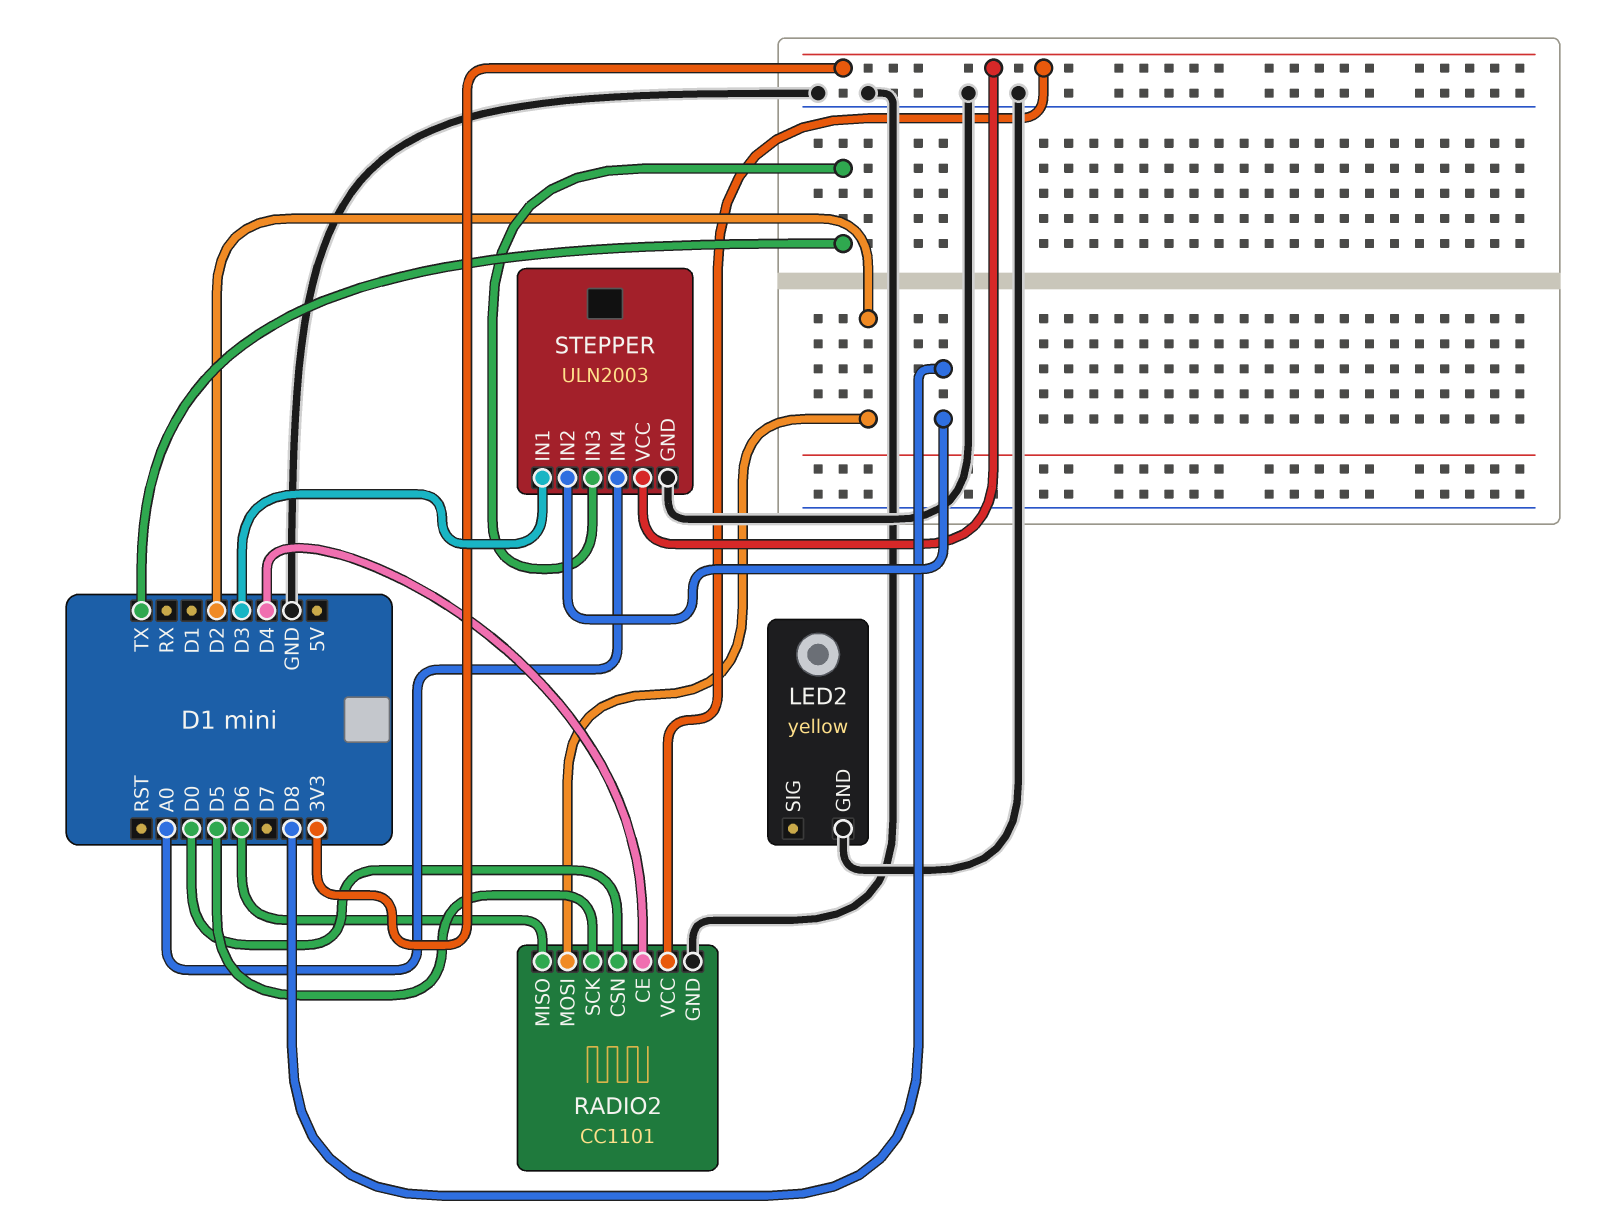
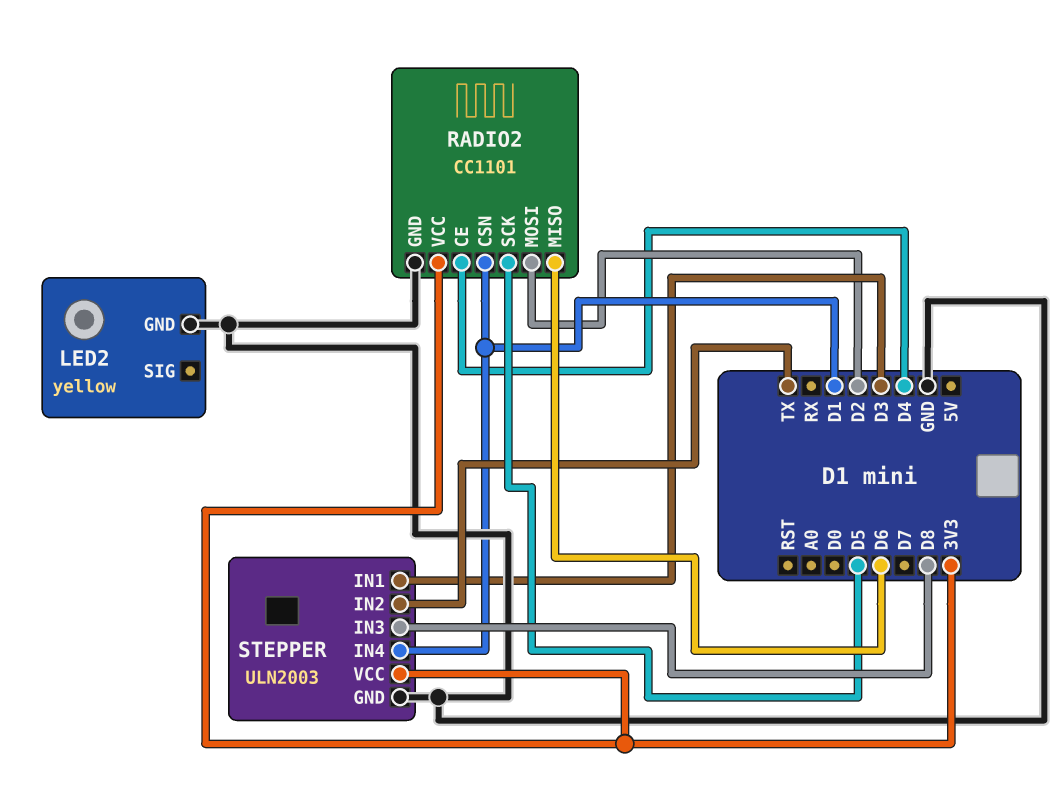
RADIO2 pin CSN: D0 -> D1
STEPPER pin IN2: D8 -> TX
STEPPER pin IN3: TX -> D8
STEPPER pin IN4: A0 -> D1

